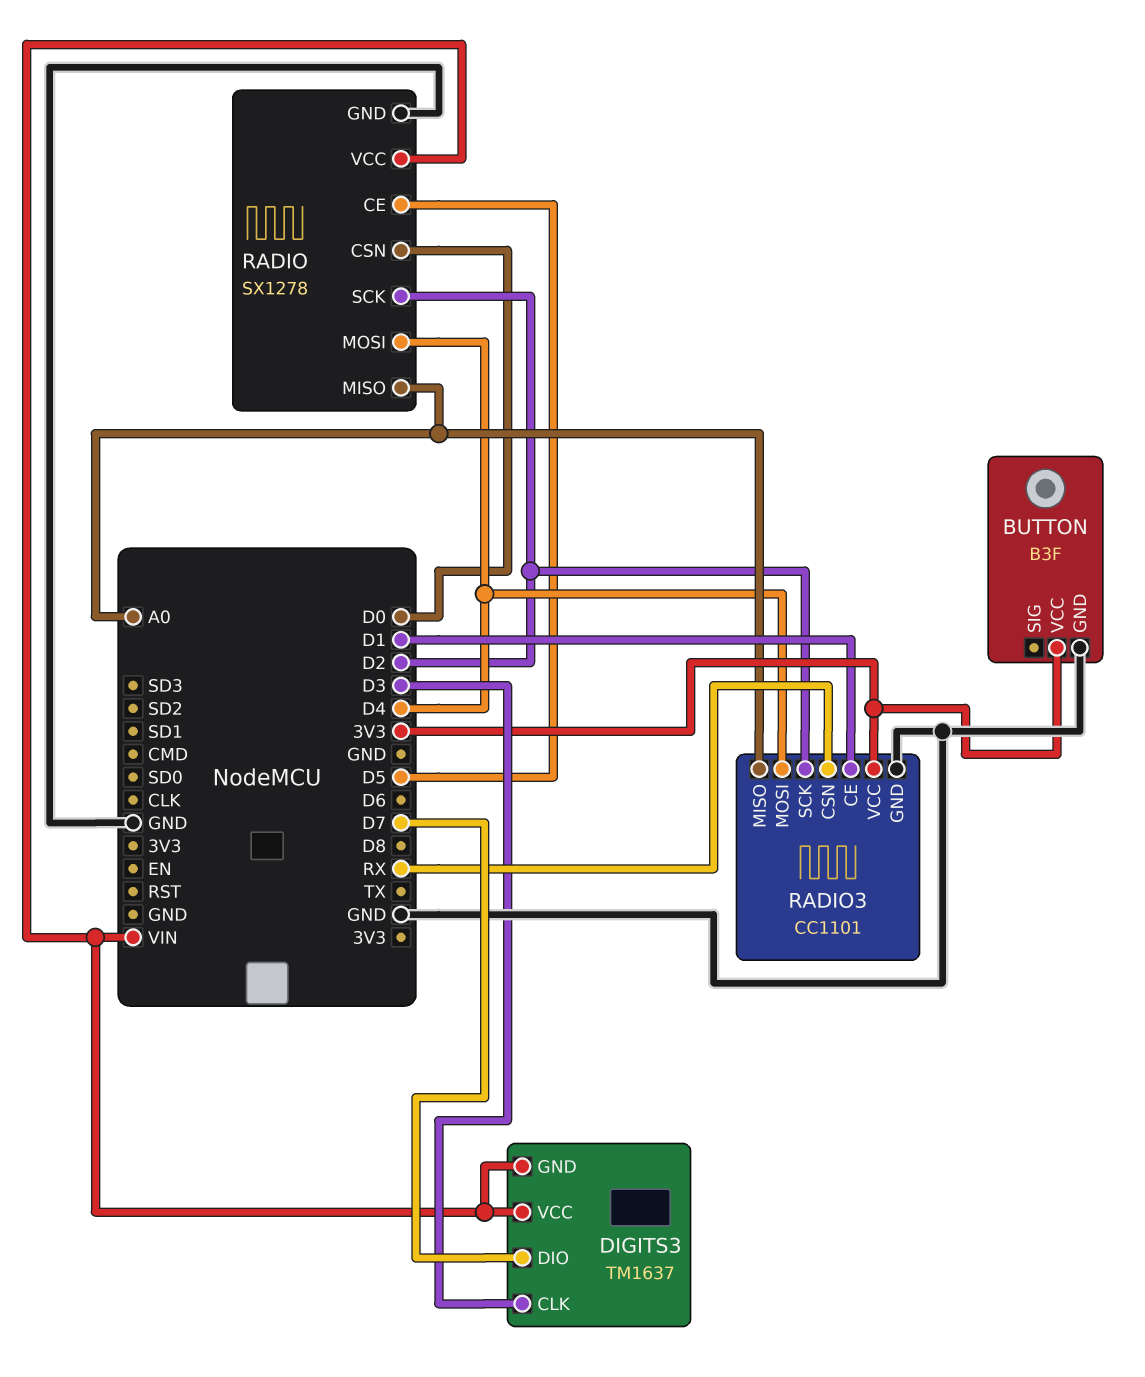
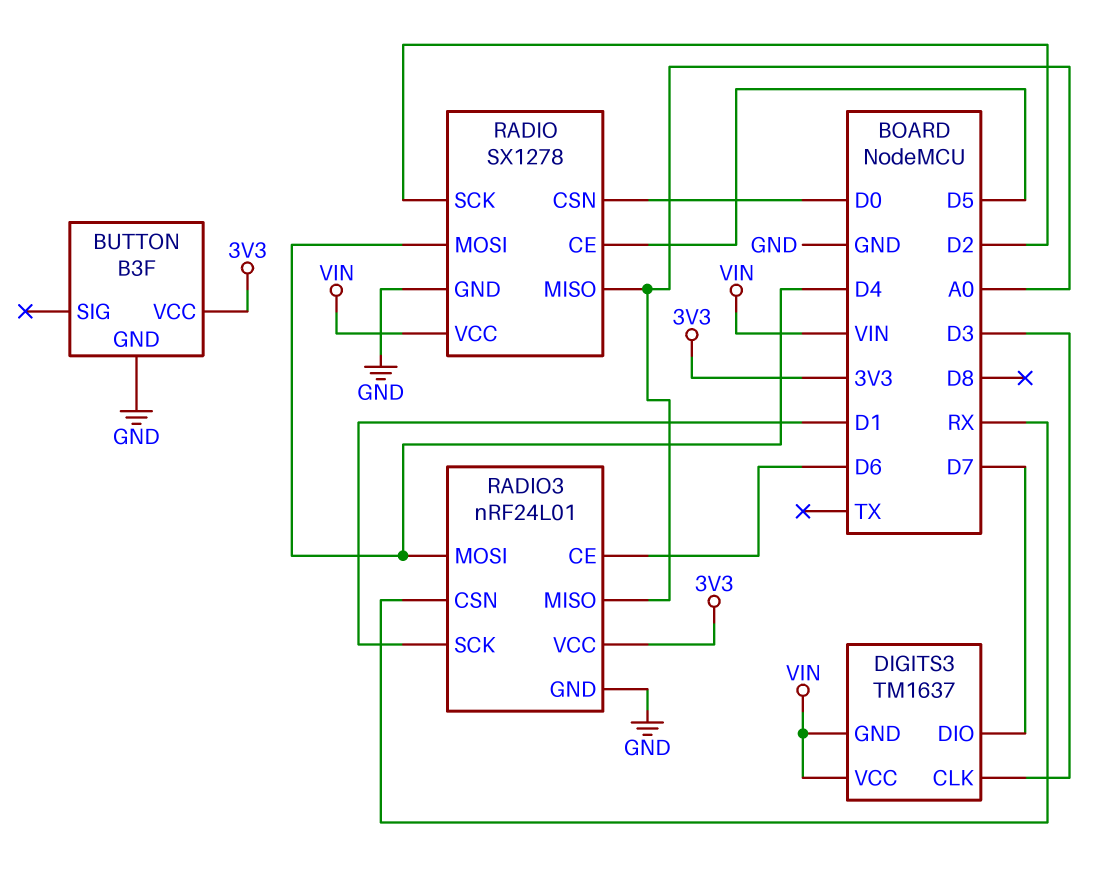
RADIO3: CC1101 -> nRF24L01
RADIO3 pin CE: D1 -> D6
RADIO3 pin SCK: D2 -> D1

